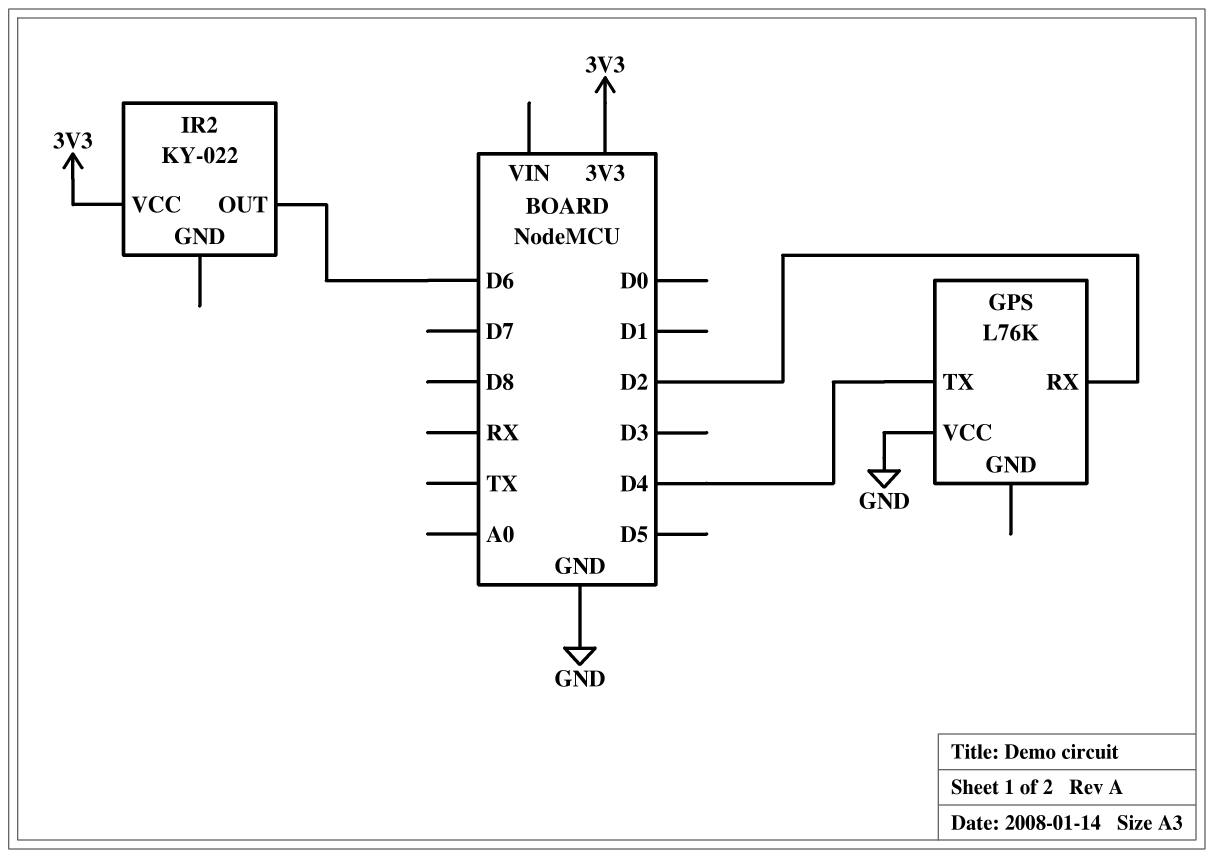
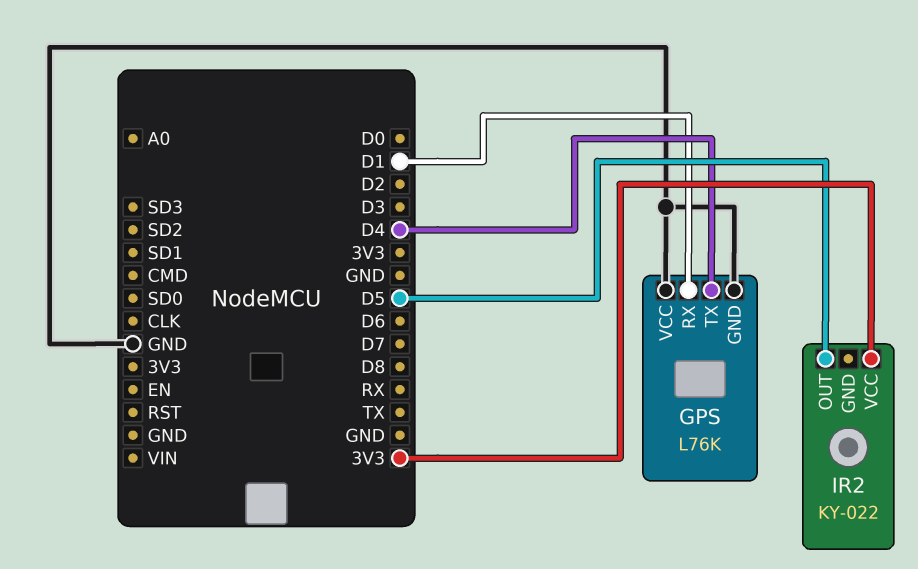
GPS pin GND: none -> GND
GPS pin RX: D2 -> D1
IR2 pin OUT: D6 -> D5

